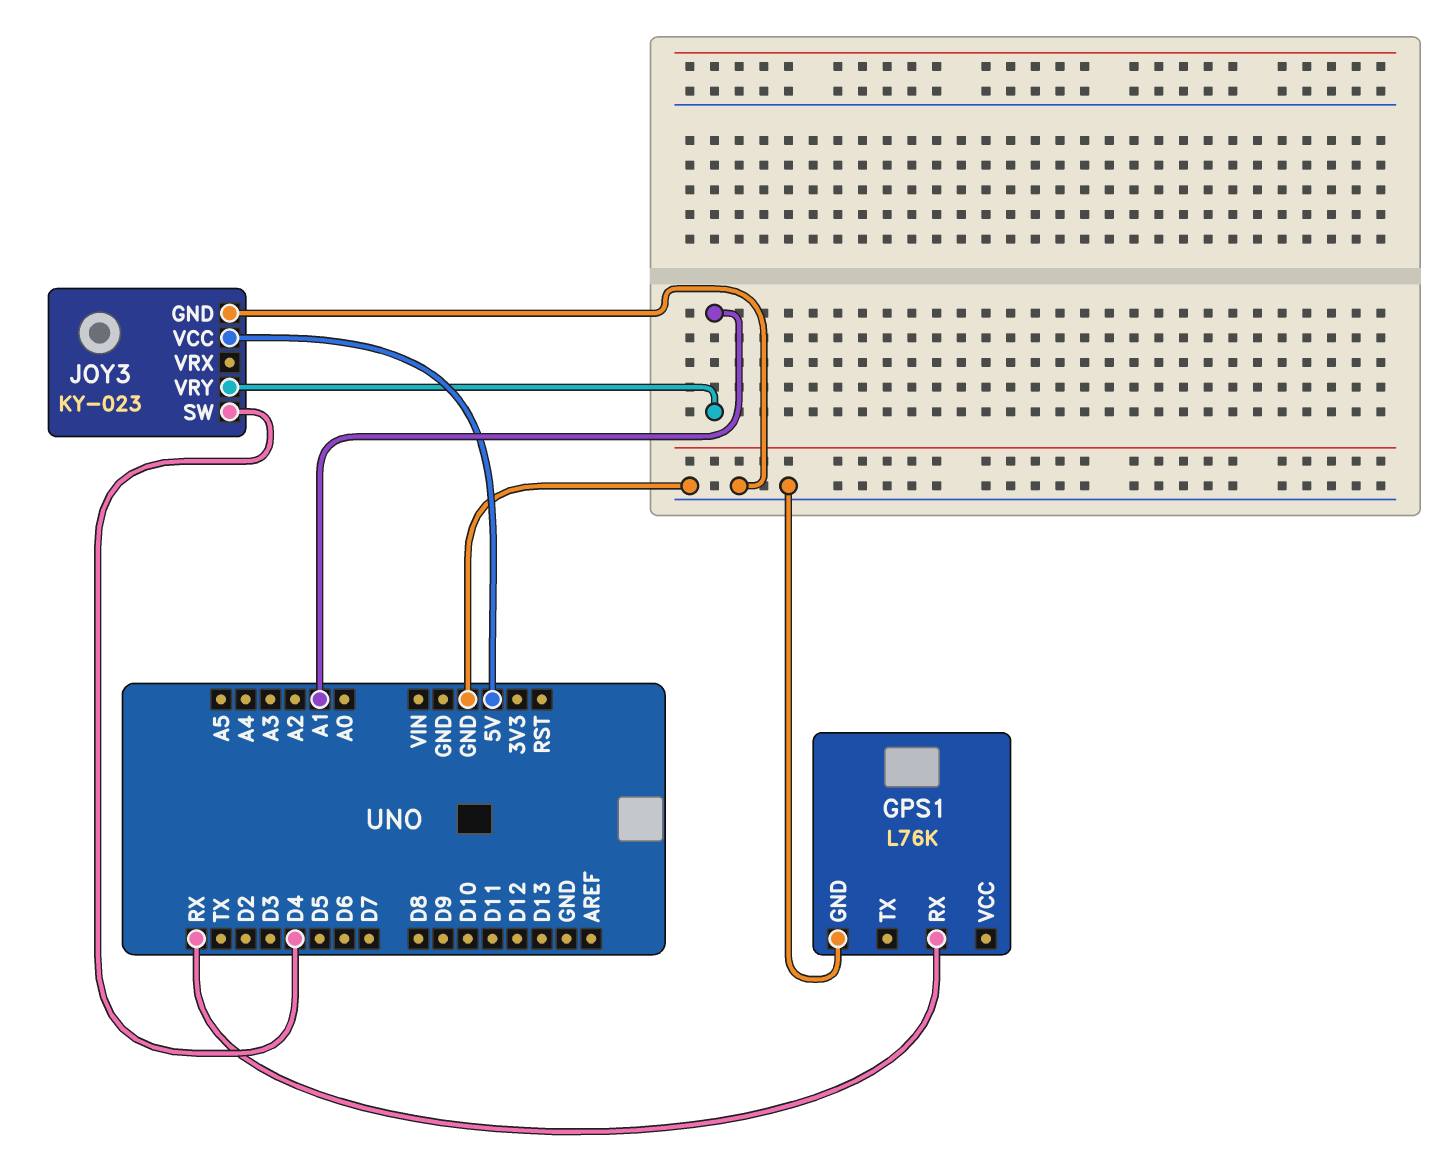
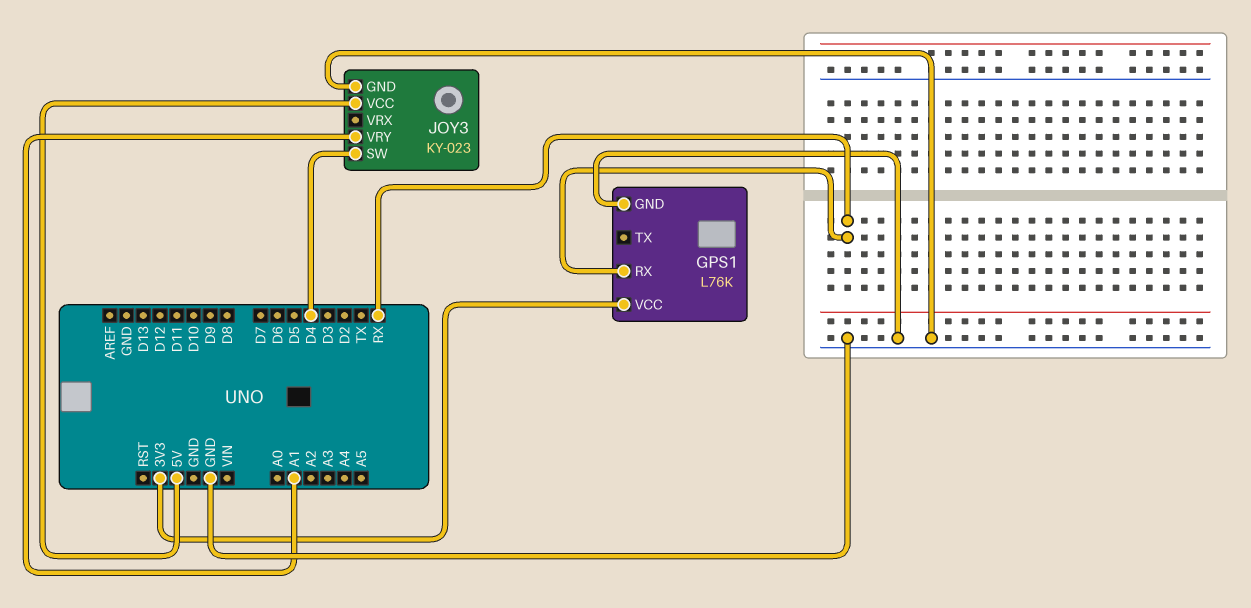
GPS1 pin VCC: none -> 3V3

